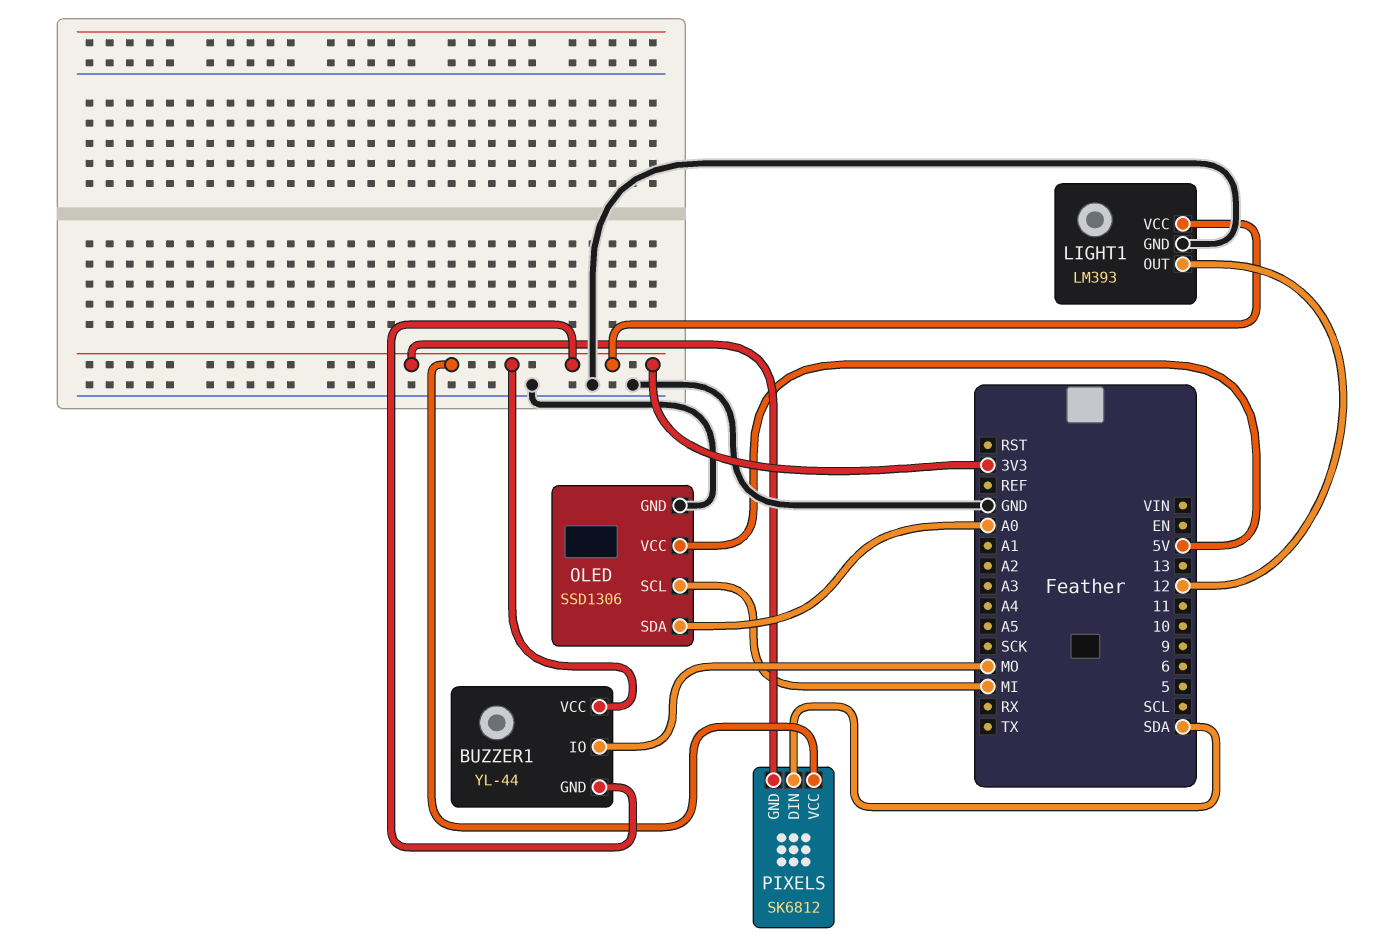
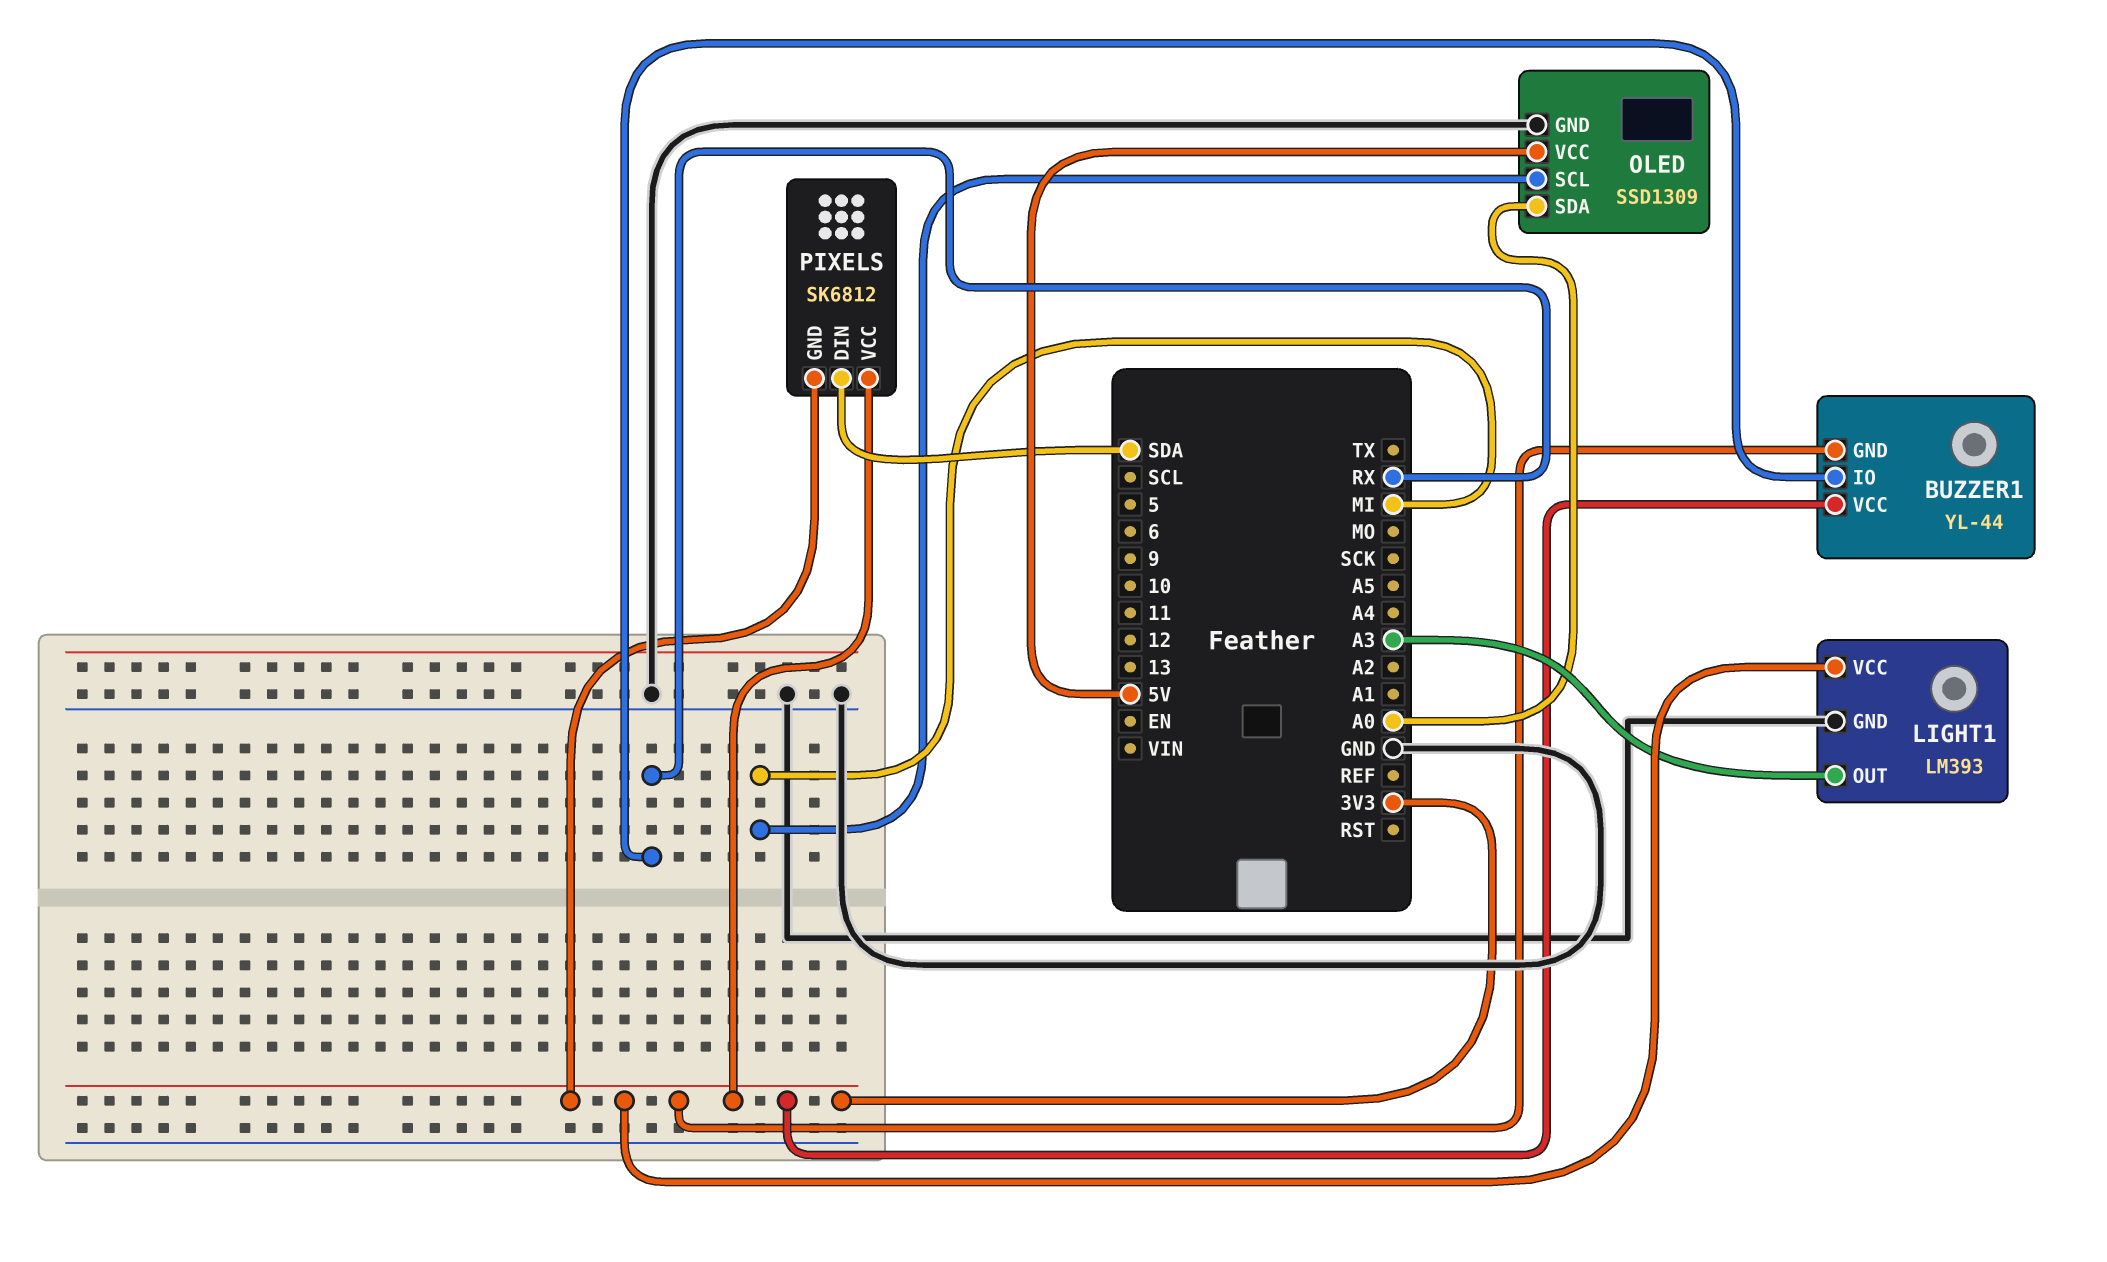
BUZZER1 pin IO: MO -> RX
LIGHT1 pin OUT: 12 -> A3
OLED: SSD1306 -> SSD1309

